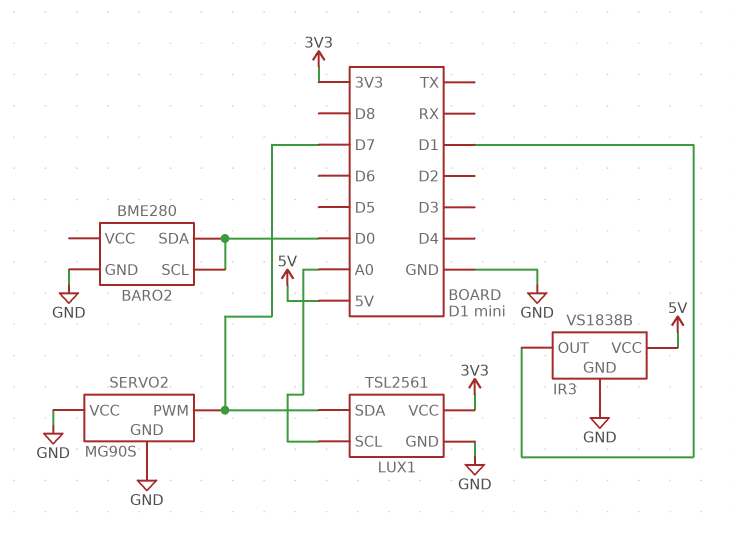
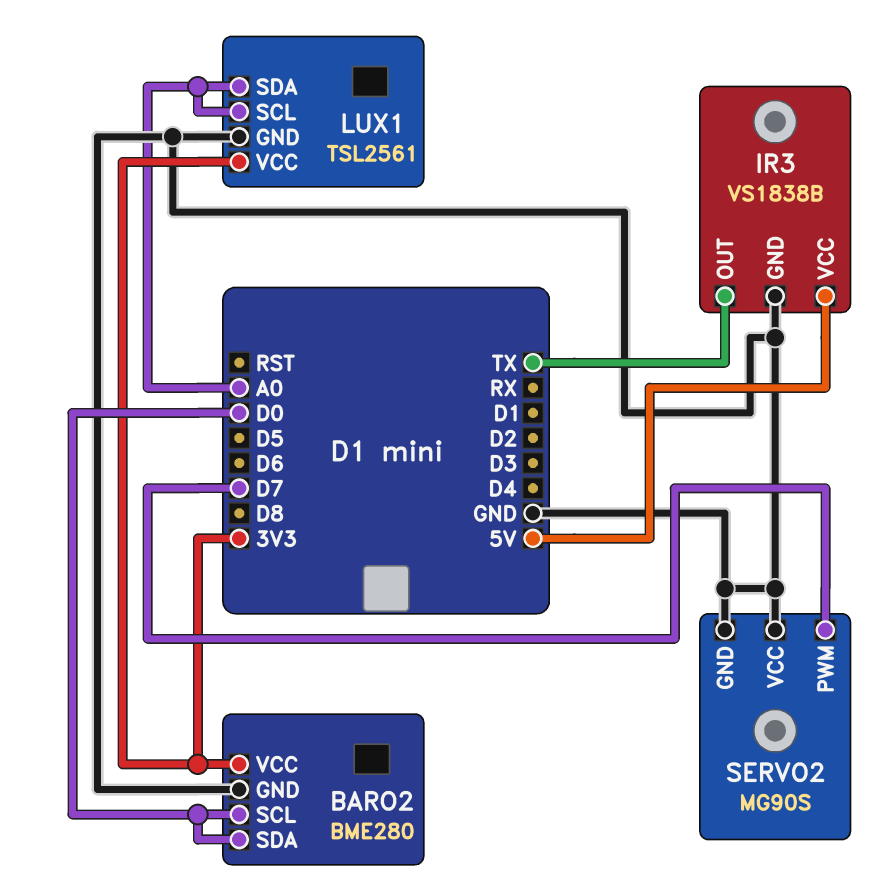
BARO2 pin VCC: none -> 3V3
IR3 pin OUT: D1 -> TX
LUX1 pin SDA: D7 -> A0

